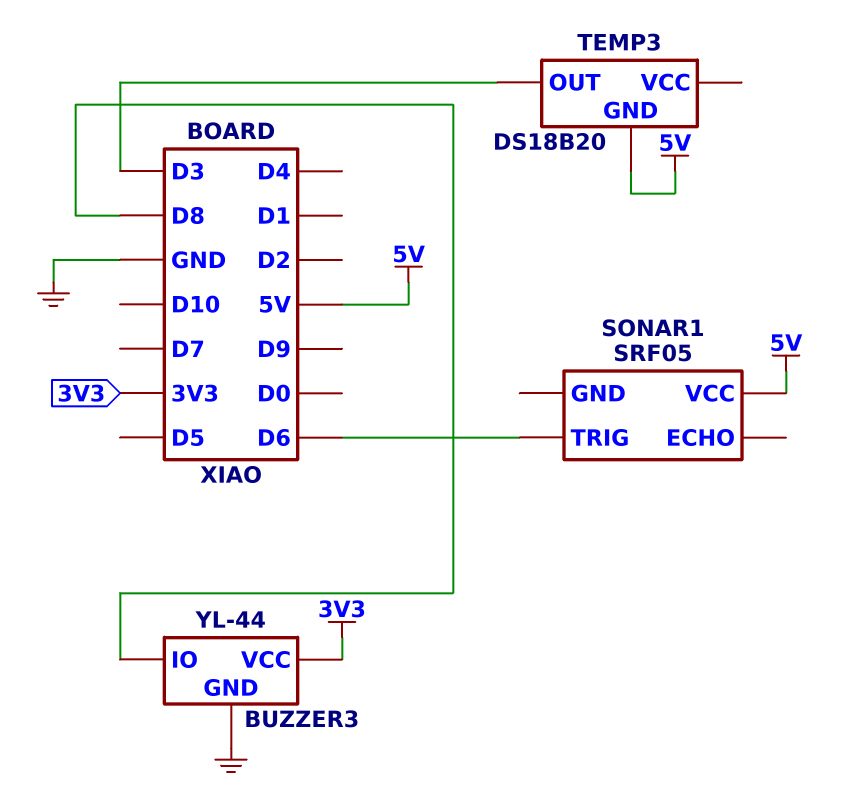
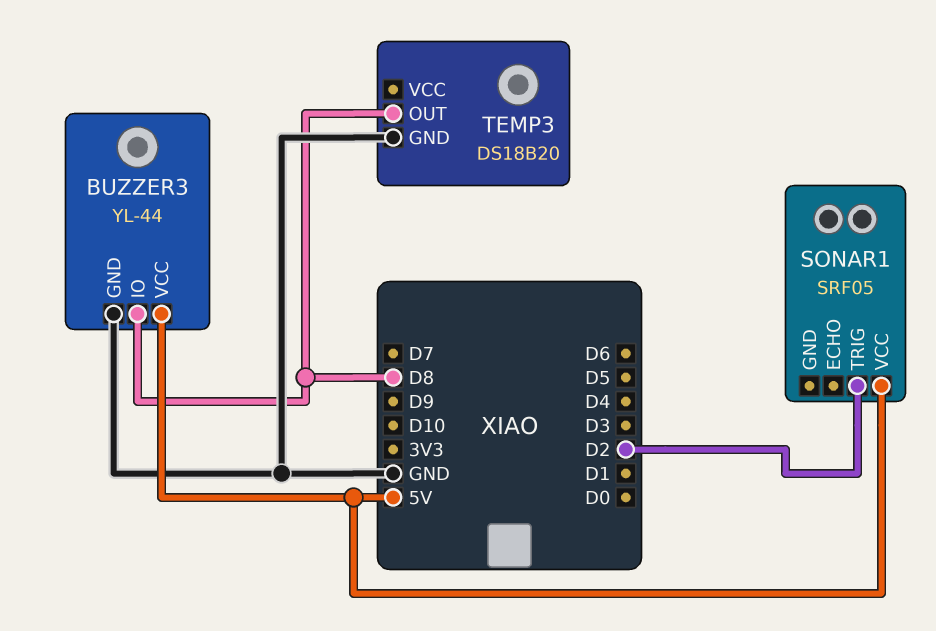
BUZZER3 pin VCC: 3V3 -> 5V
SONAR1 pin TRIG: D6 -> D2
TEMP3 pin GND: 5V -> GND
TEMP3 pin OUT: D3 -> D8

